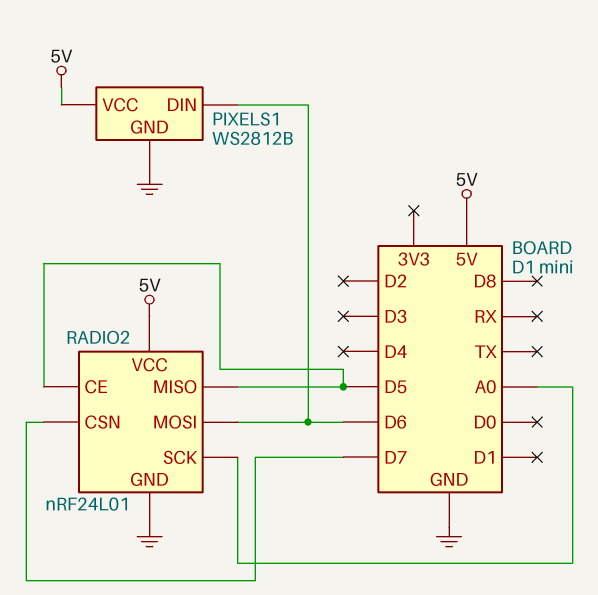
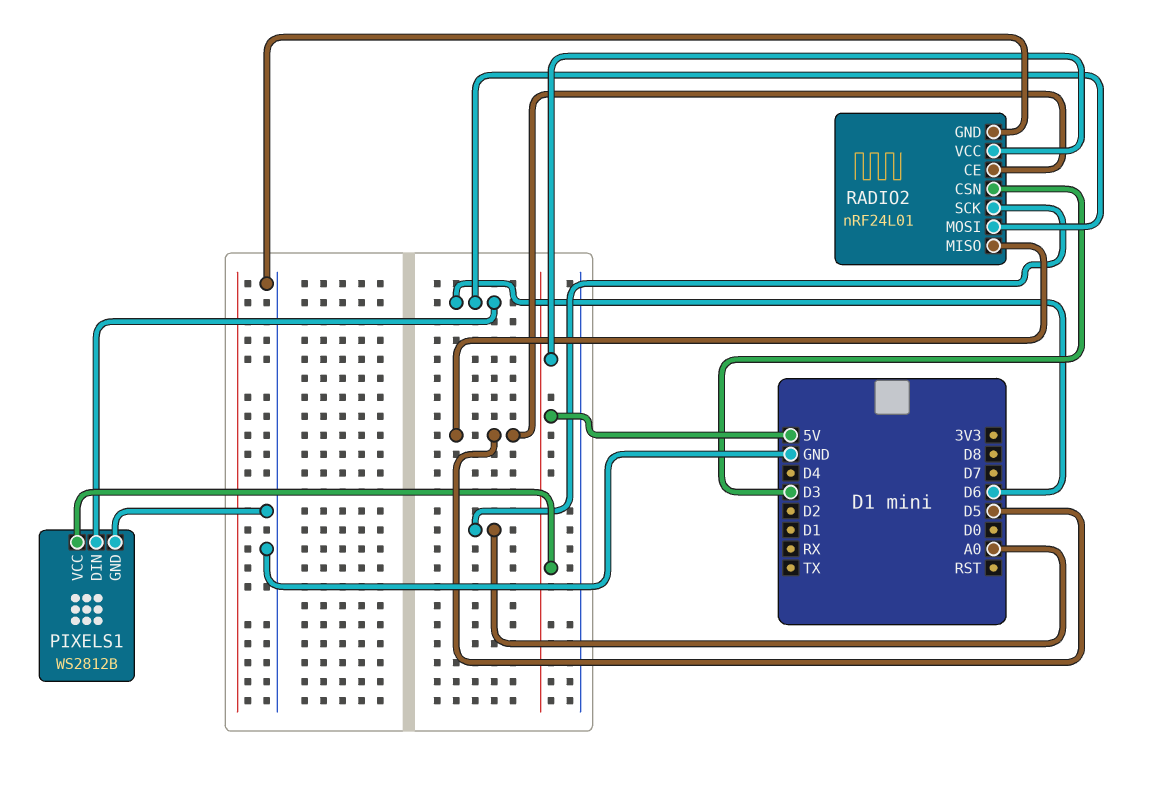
RADIO2 pin CSN: D7 -> D3

